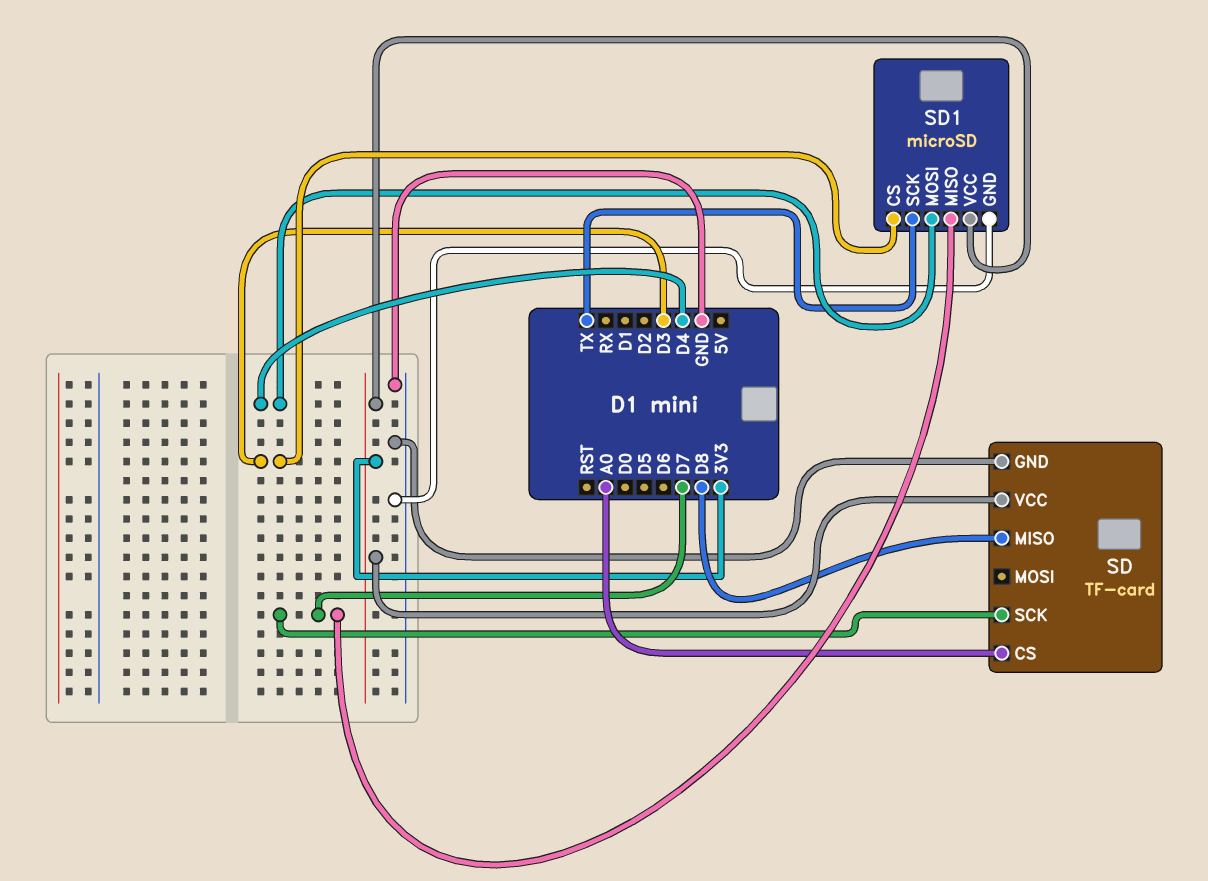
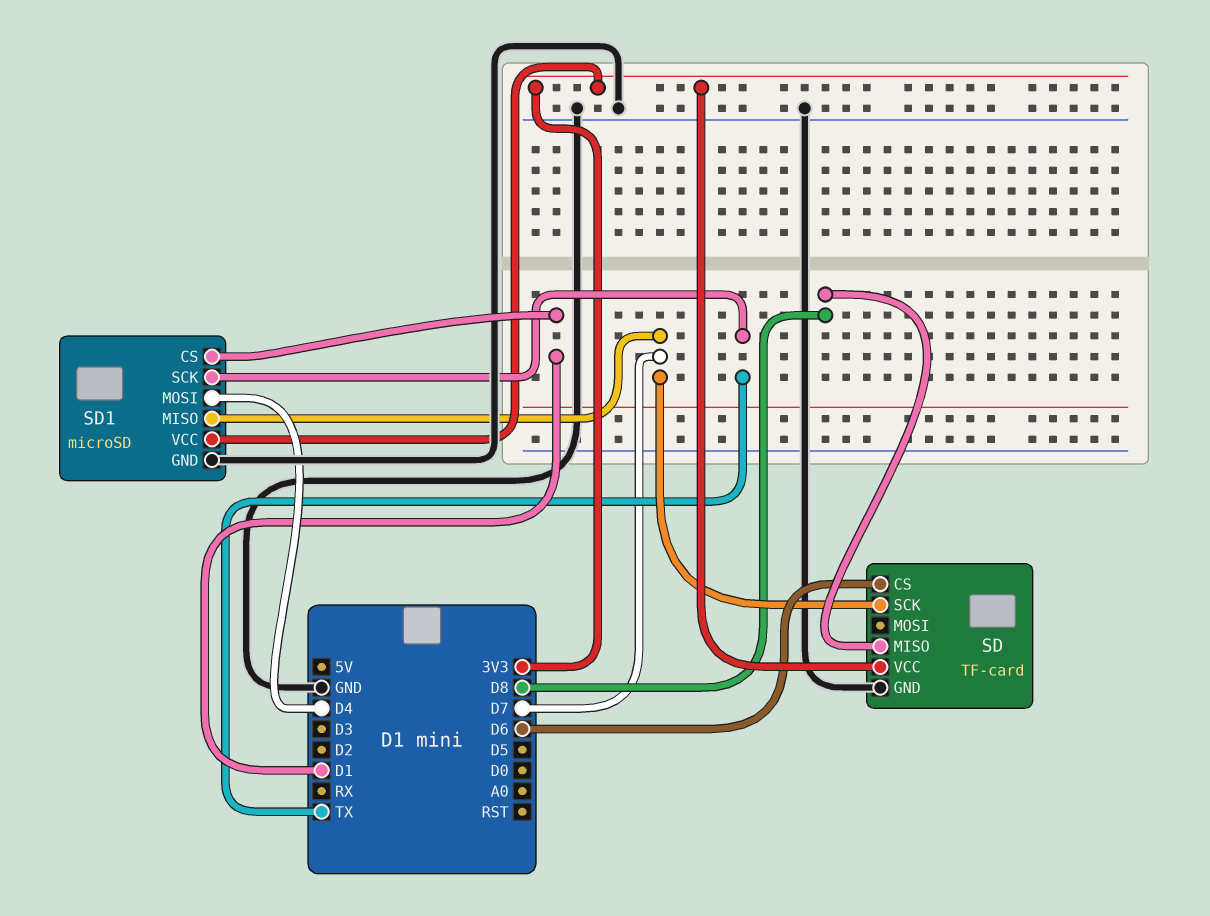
SD pin CS: A0 -> D6
SD1 pin CS: D3 -> D1

